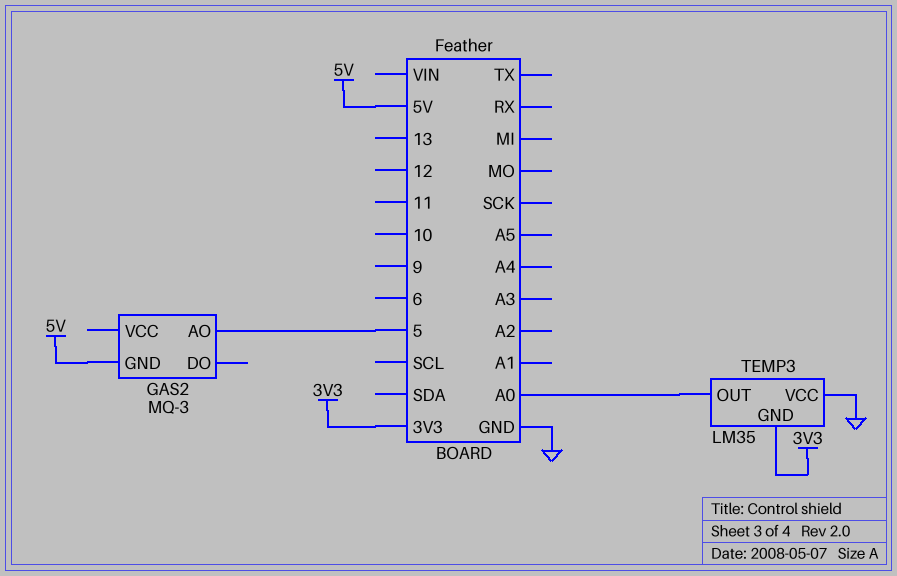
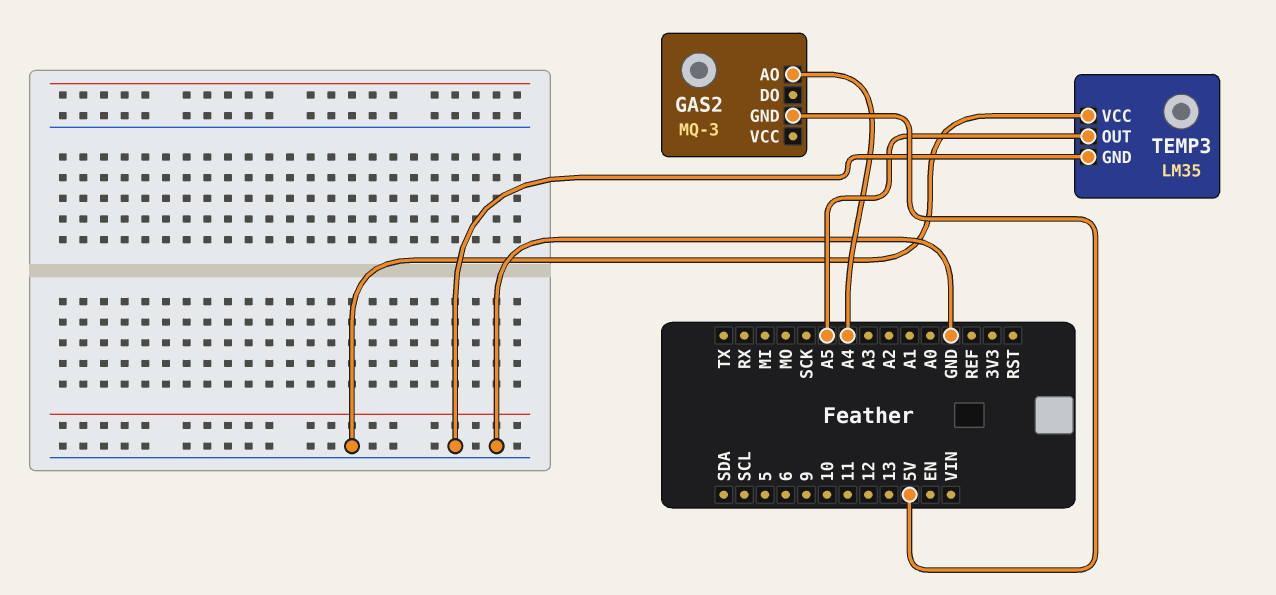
GAS2 pin AO: 5 -> A4
TEMP3 pin GND: 3V3 -> GND
TEMP3 pin OUT: A0 -> A5

